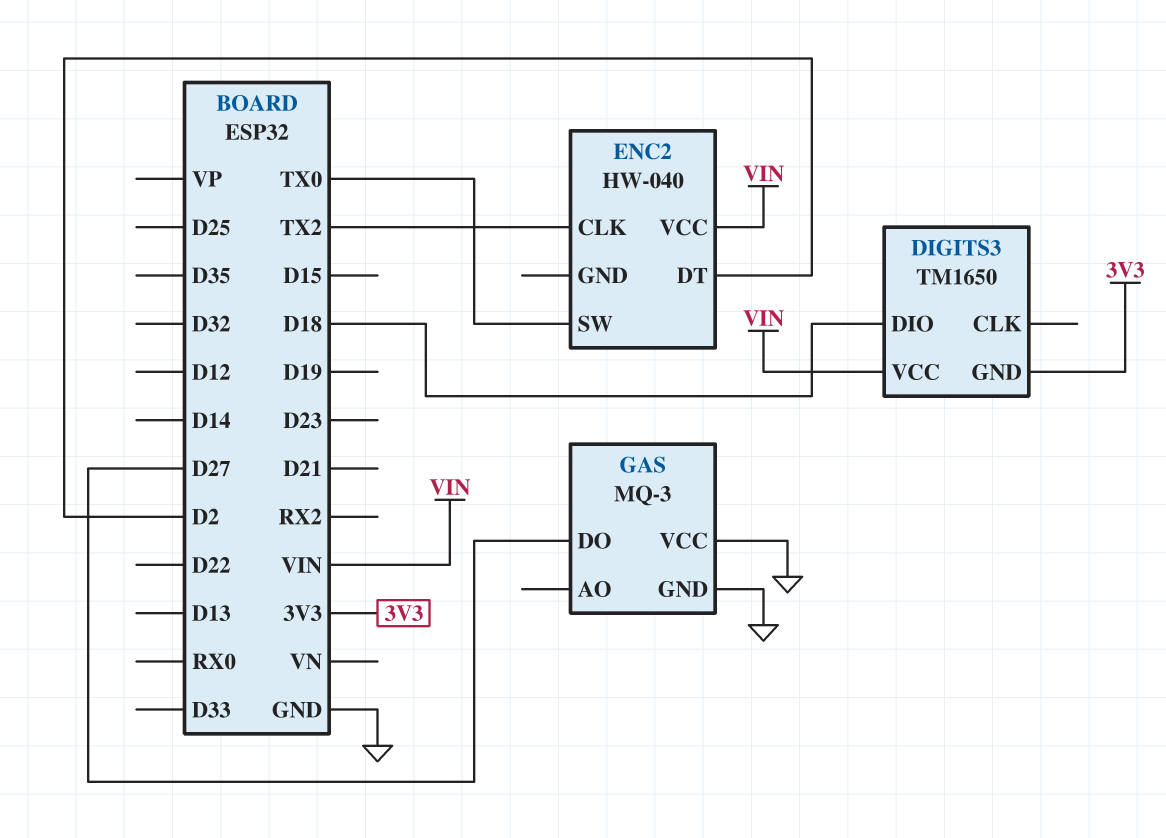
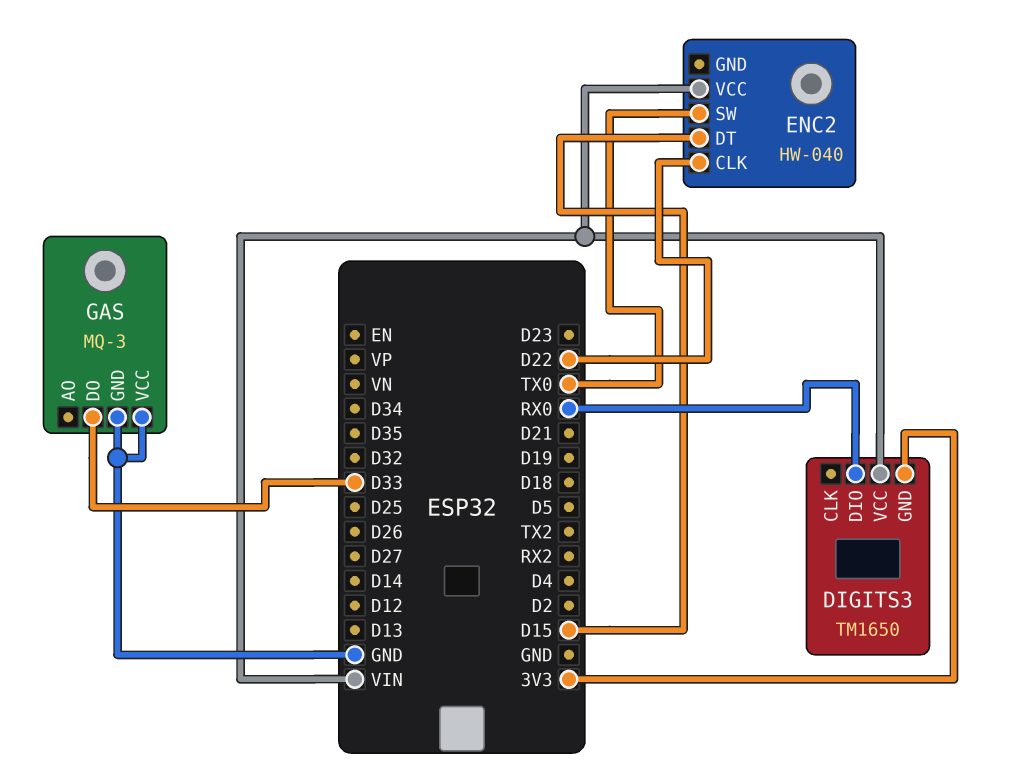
DIGITS3 pin DIO: D18 -> RX0
ENC2 pin CLK: TX2 -> D22
ENC2 pin DT: D2 -> D15
GAS pin DO: D27 -> D33

